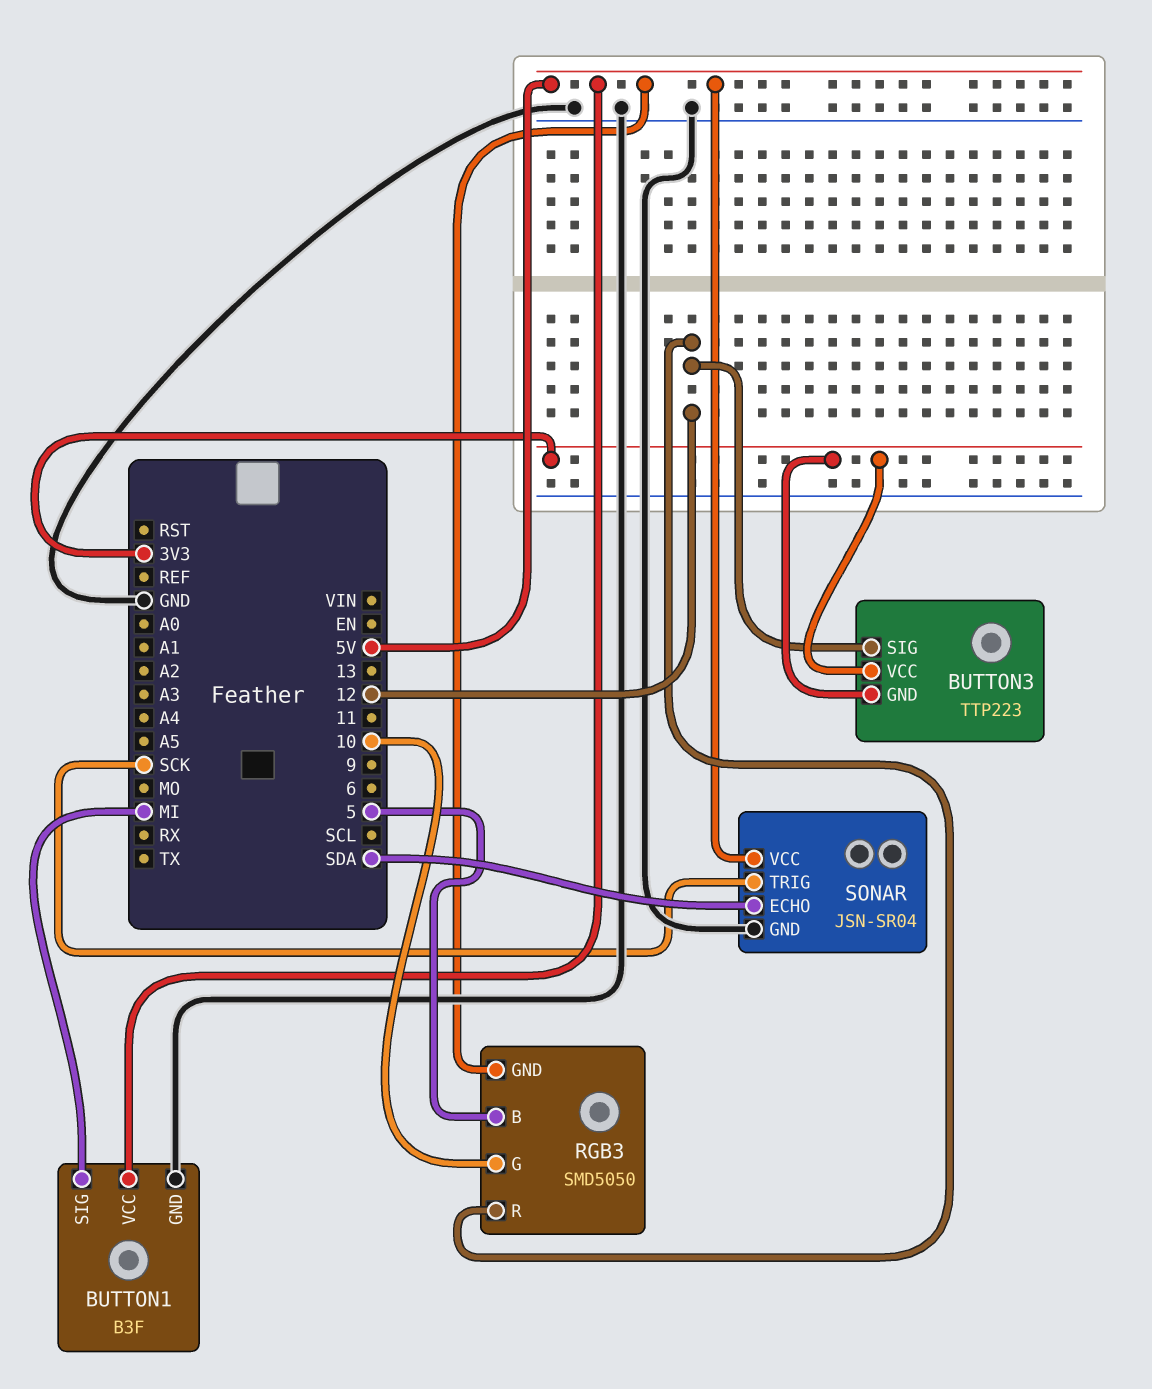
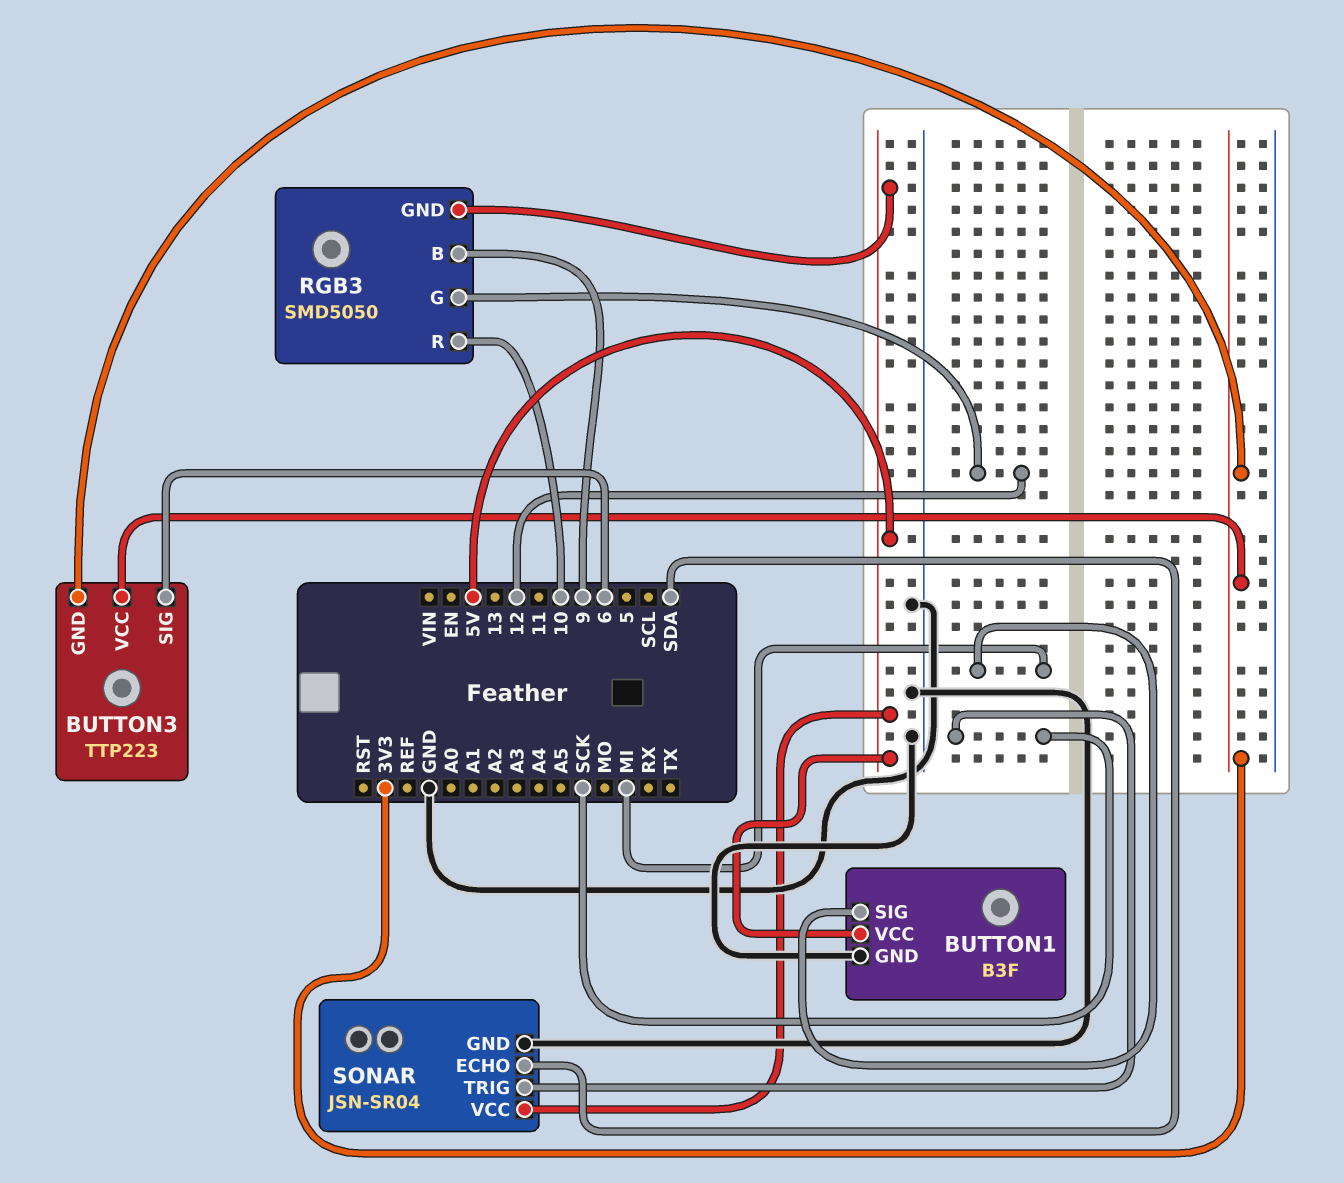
BUTTON3 pin SIG: 12 -> 6
RGB3 pin B: 5 -> 9
RGB3 pin G: 10 -> 12
RGB3 pin R: 12 -> 10

